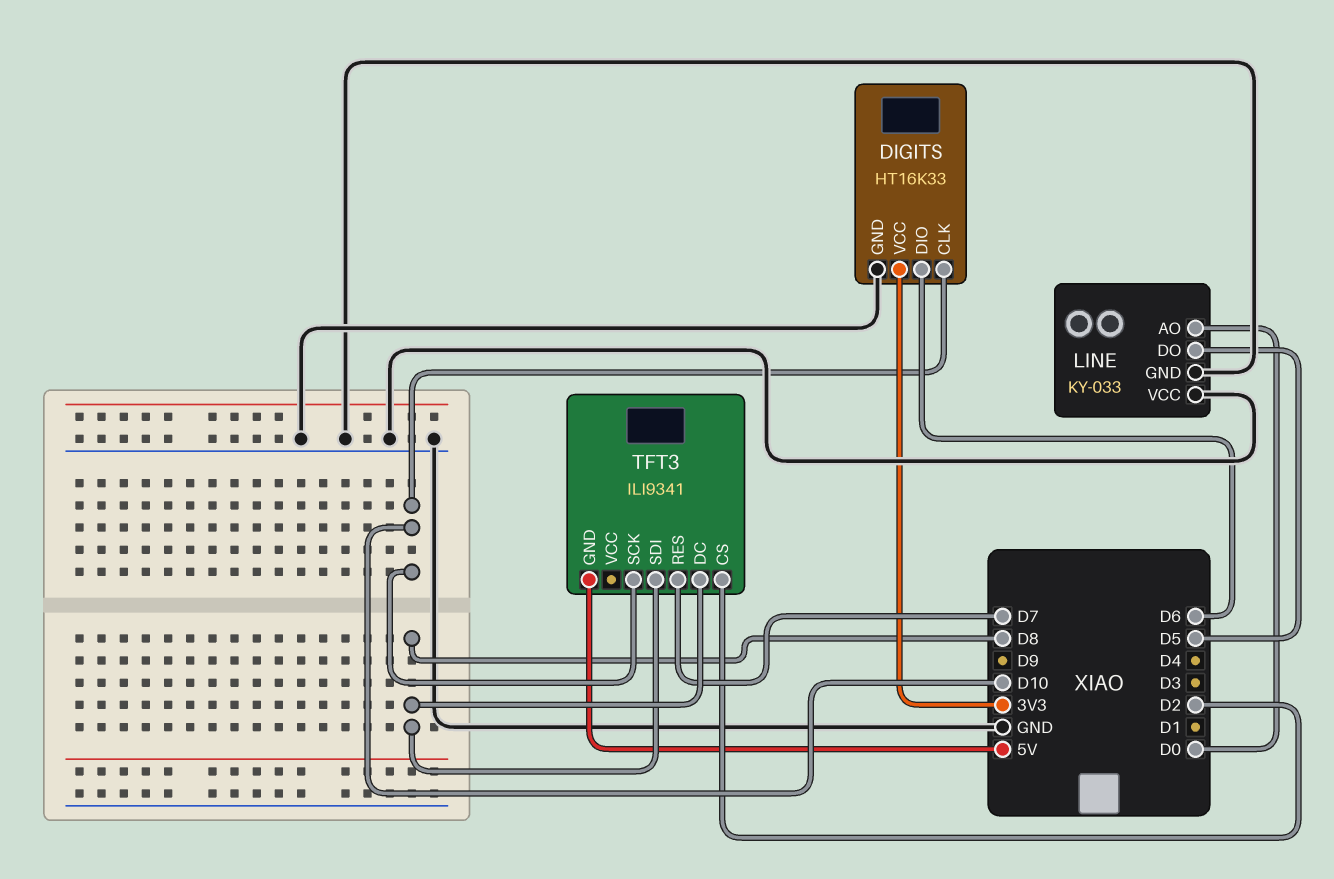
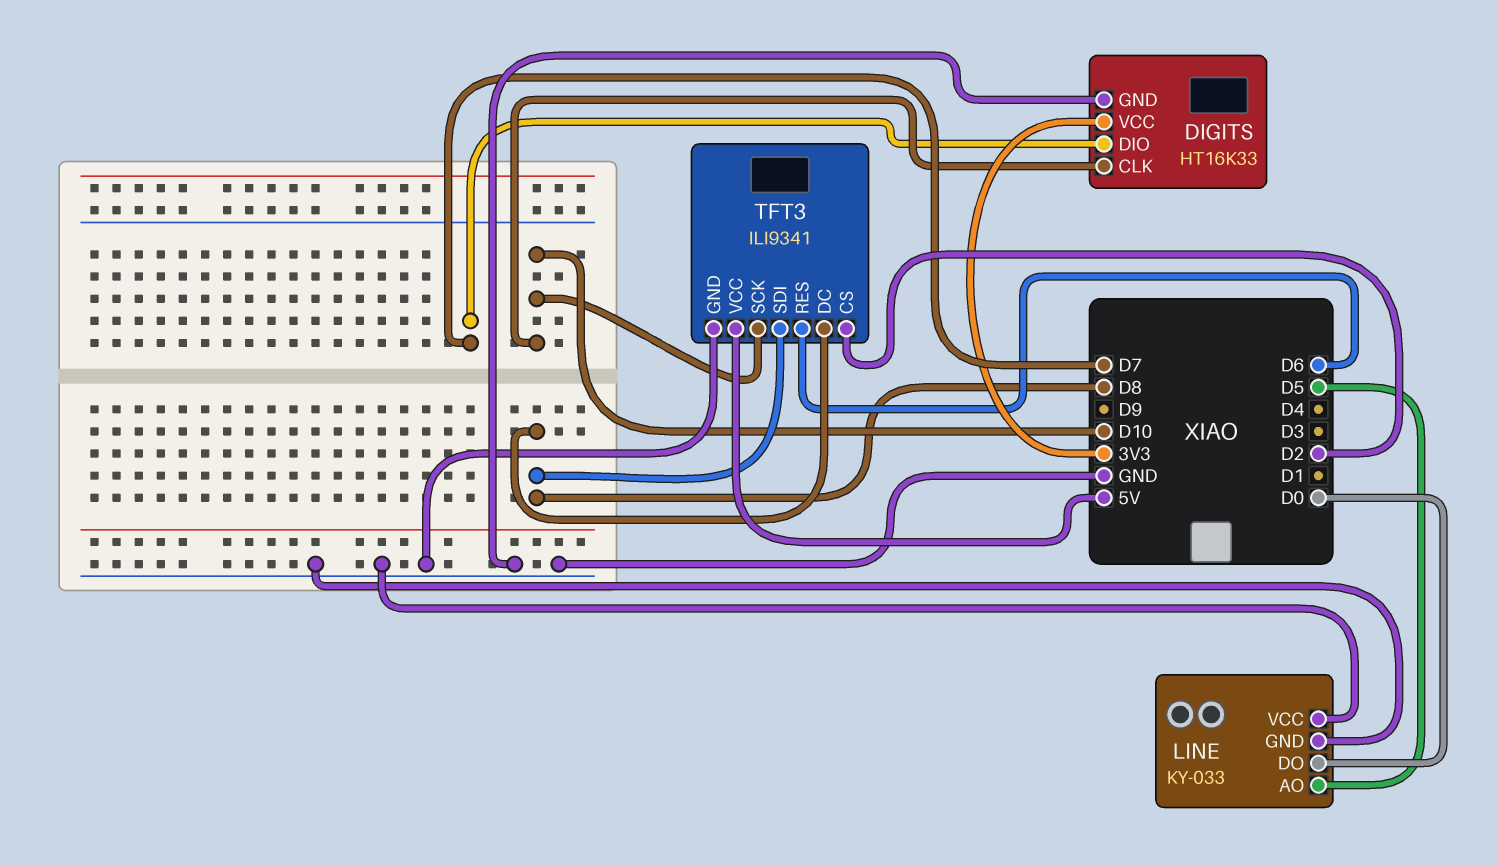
DIGITS pin DIO: D6 -> D7
LINE pin AO: D0 -> D5
LINE pin DO: D5 -> D0
TFT3 pin GND: 5V -> GND
TFT3 pin RES: D7 -> D6
TFT3 pin VCC: none -> 5V

